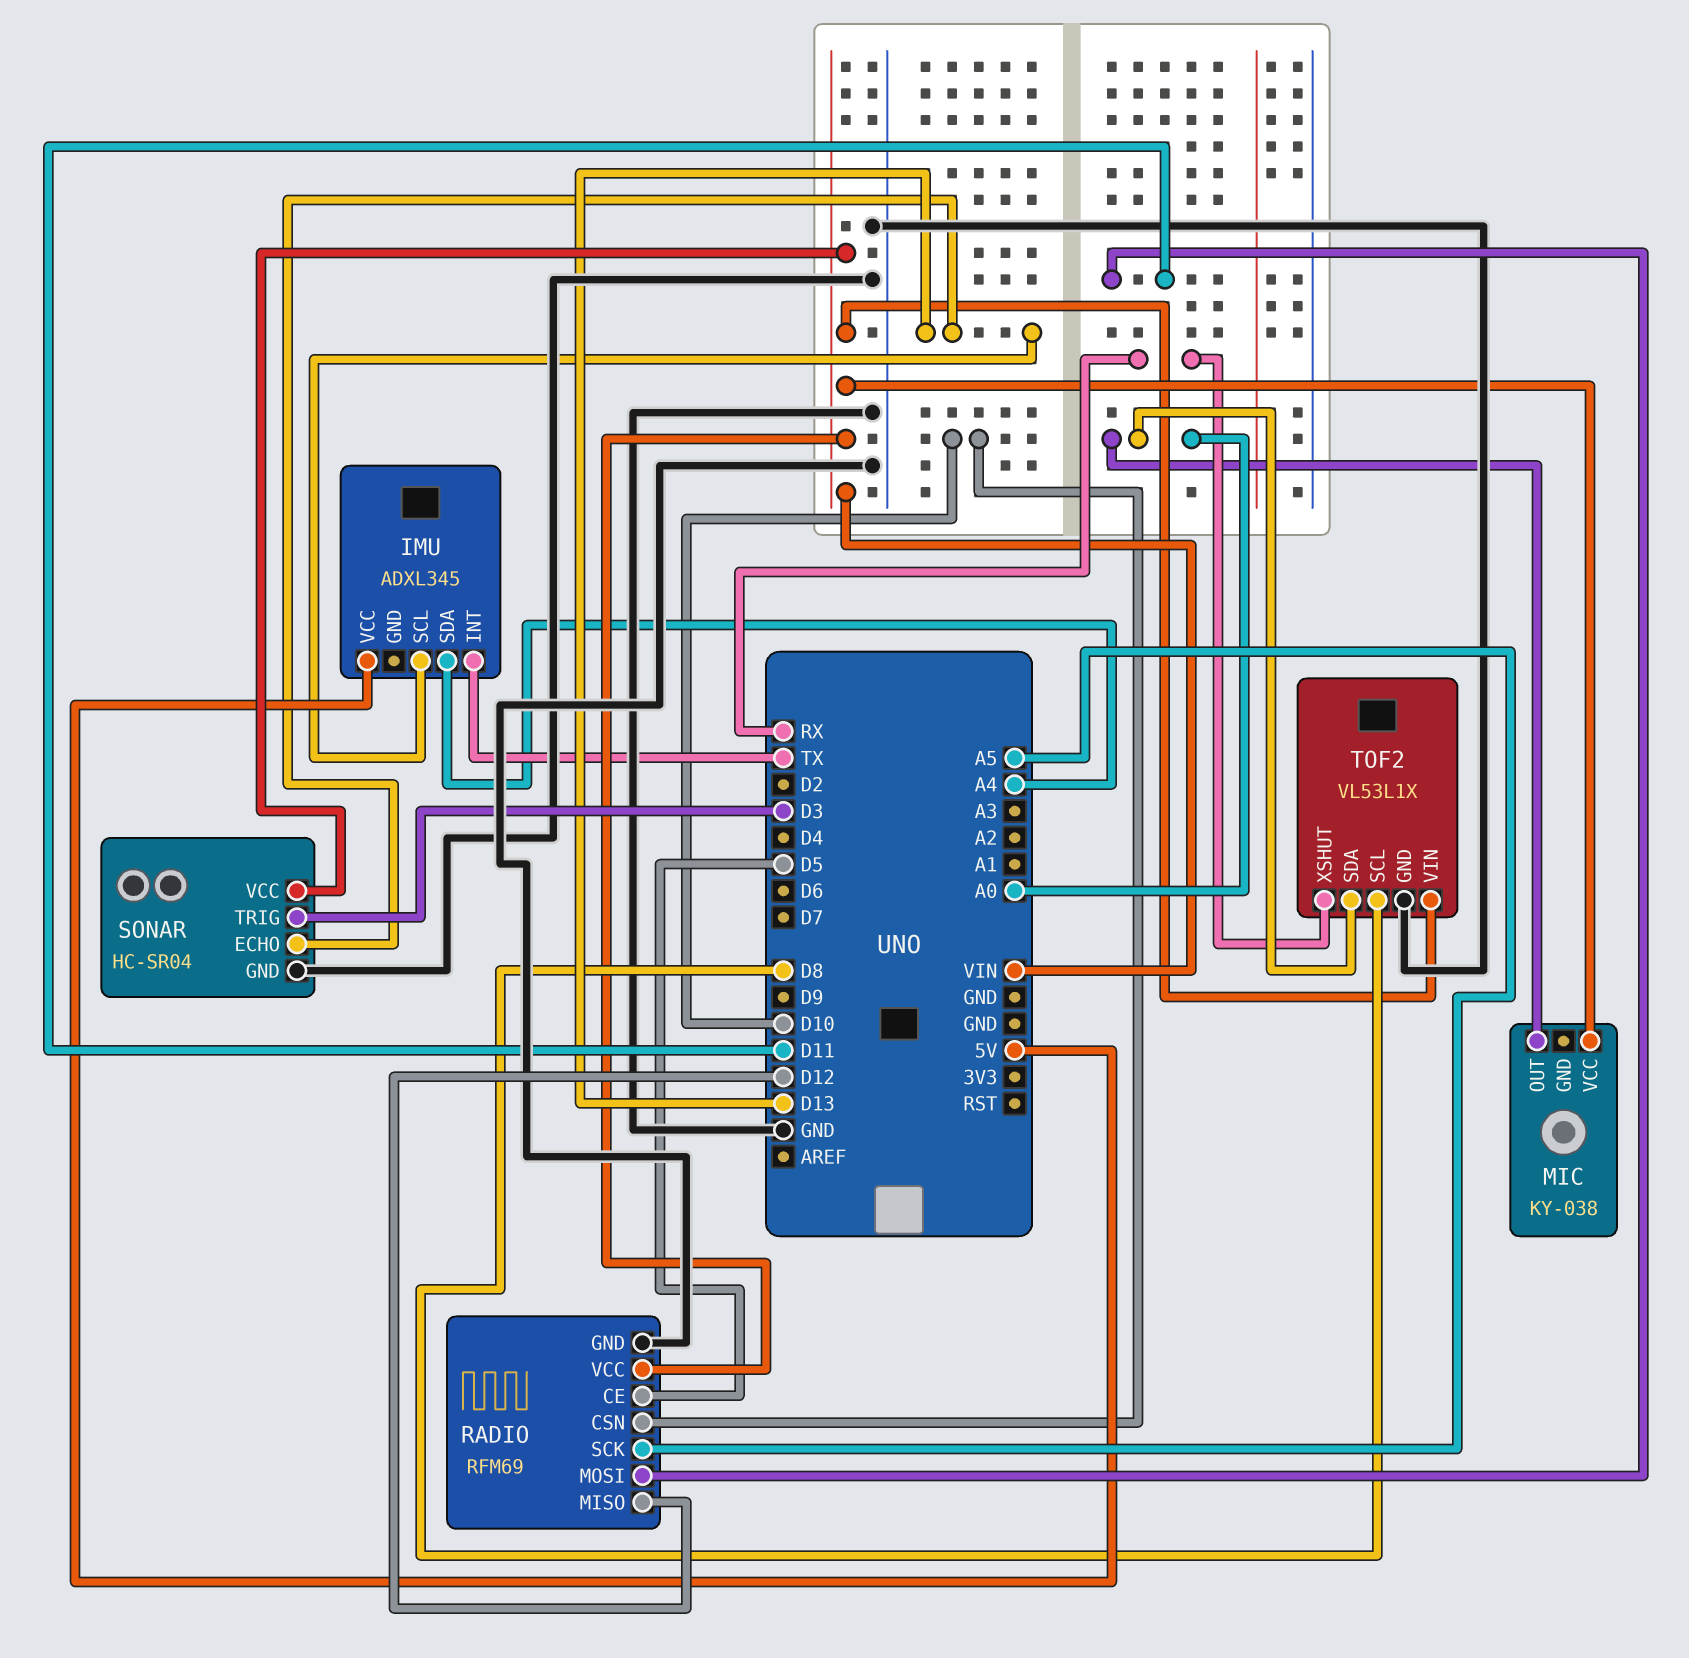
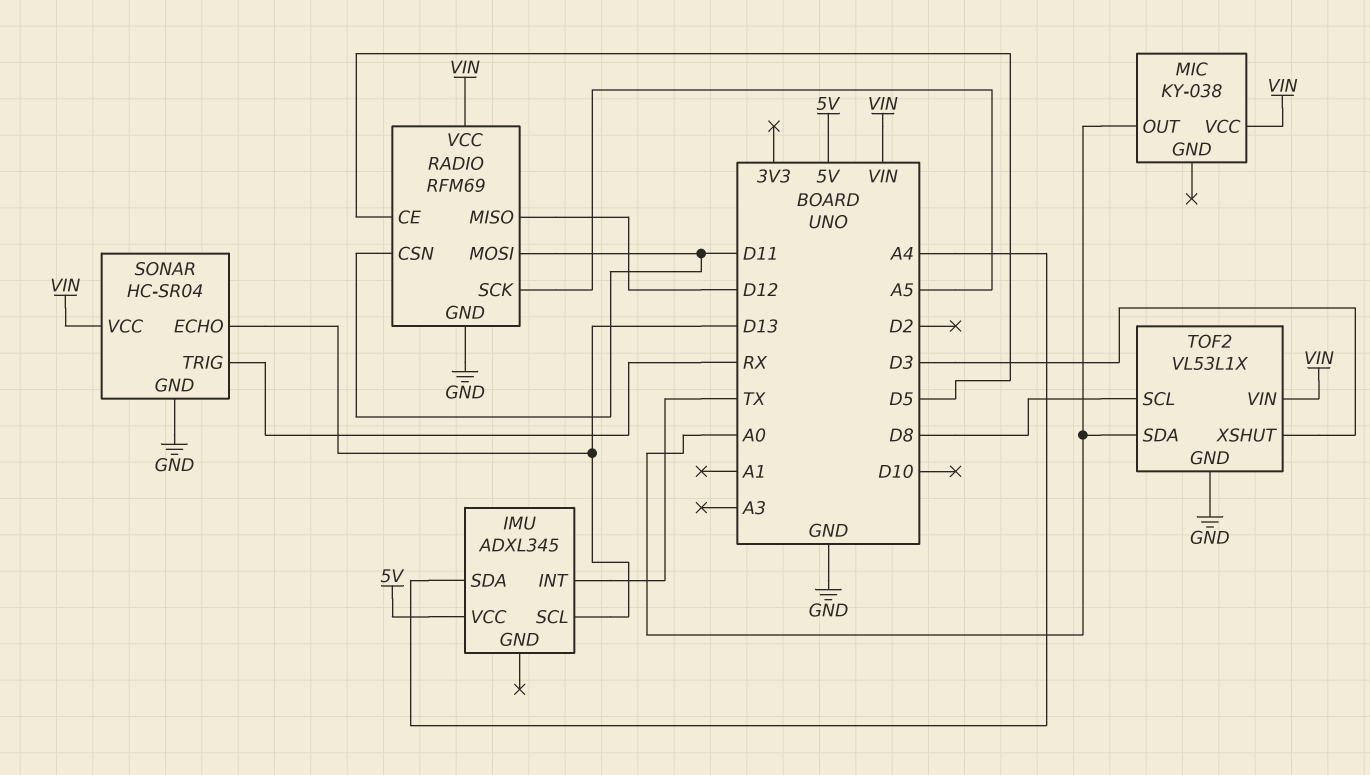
RADIO pin CSN: D10 -> D11
SONAR pin TRIG: D3 -> RX
TOF2 pin XSHUT: RX -> D3

